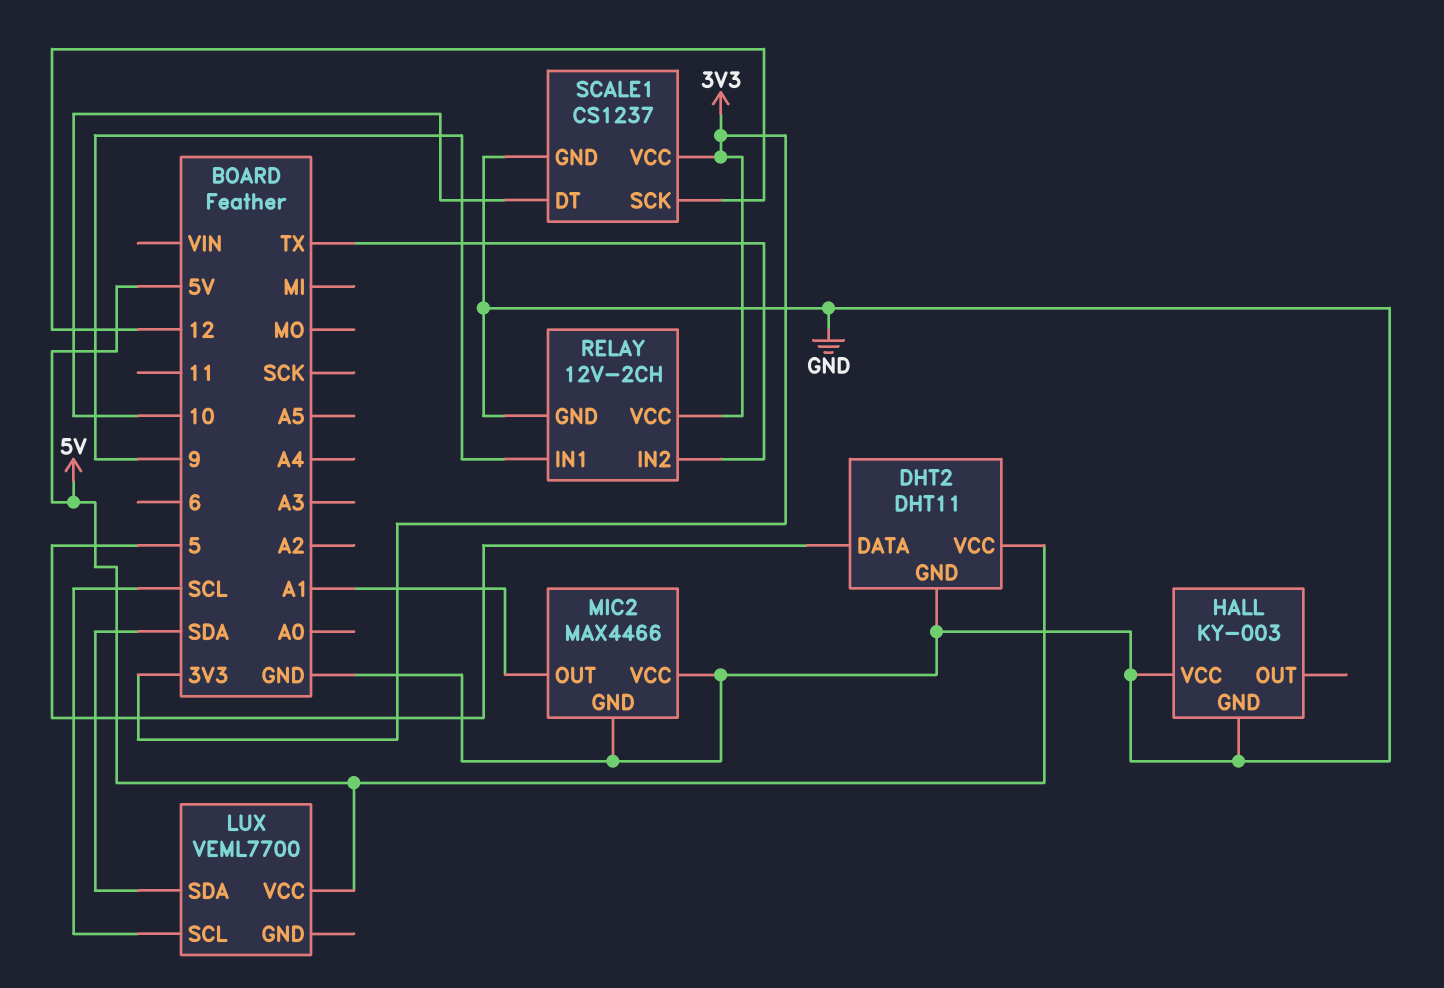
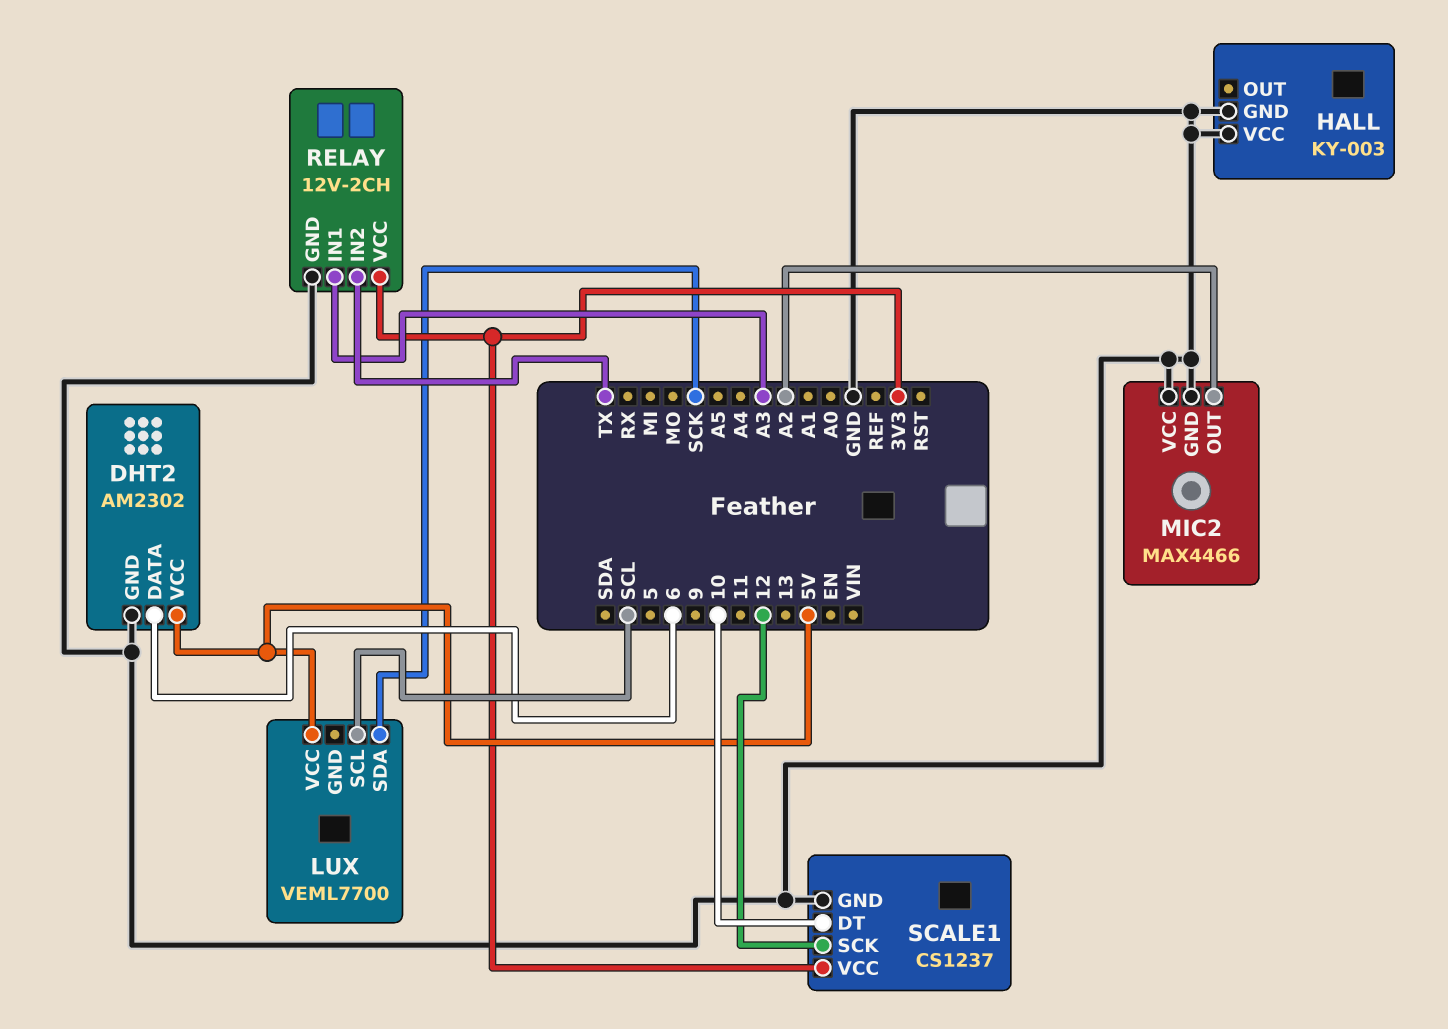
DHT2: DHT11 -> AM2302
DHT2 pin DATA: 5 -> 6
LUX pin SDA: SDA -> SCK
MIC2 pin OUT: A1 -> A2
RELAY pin IN1: 9 -> A3

